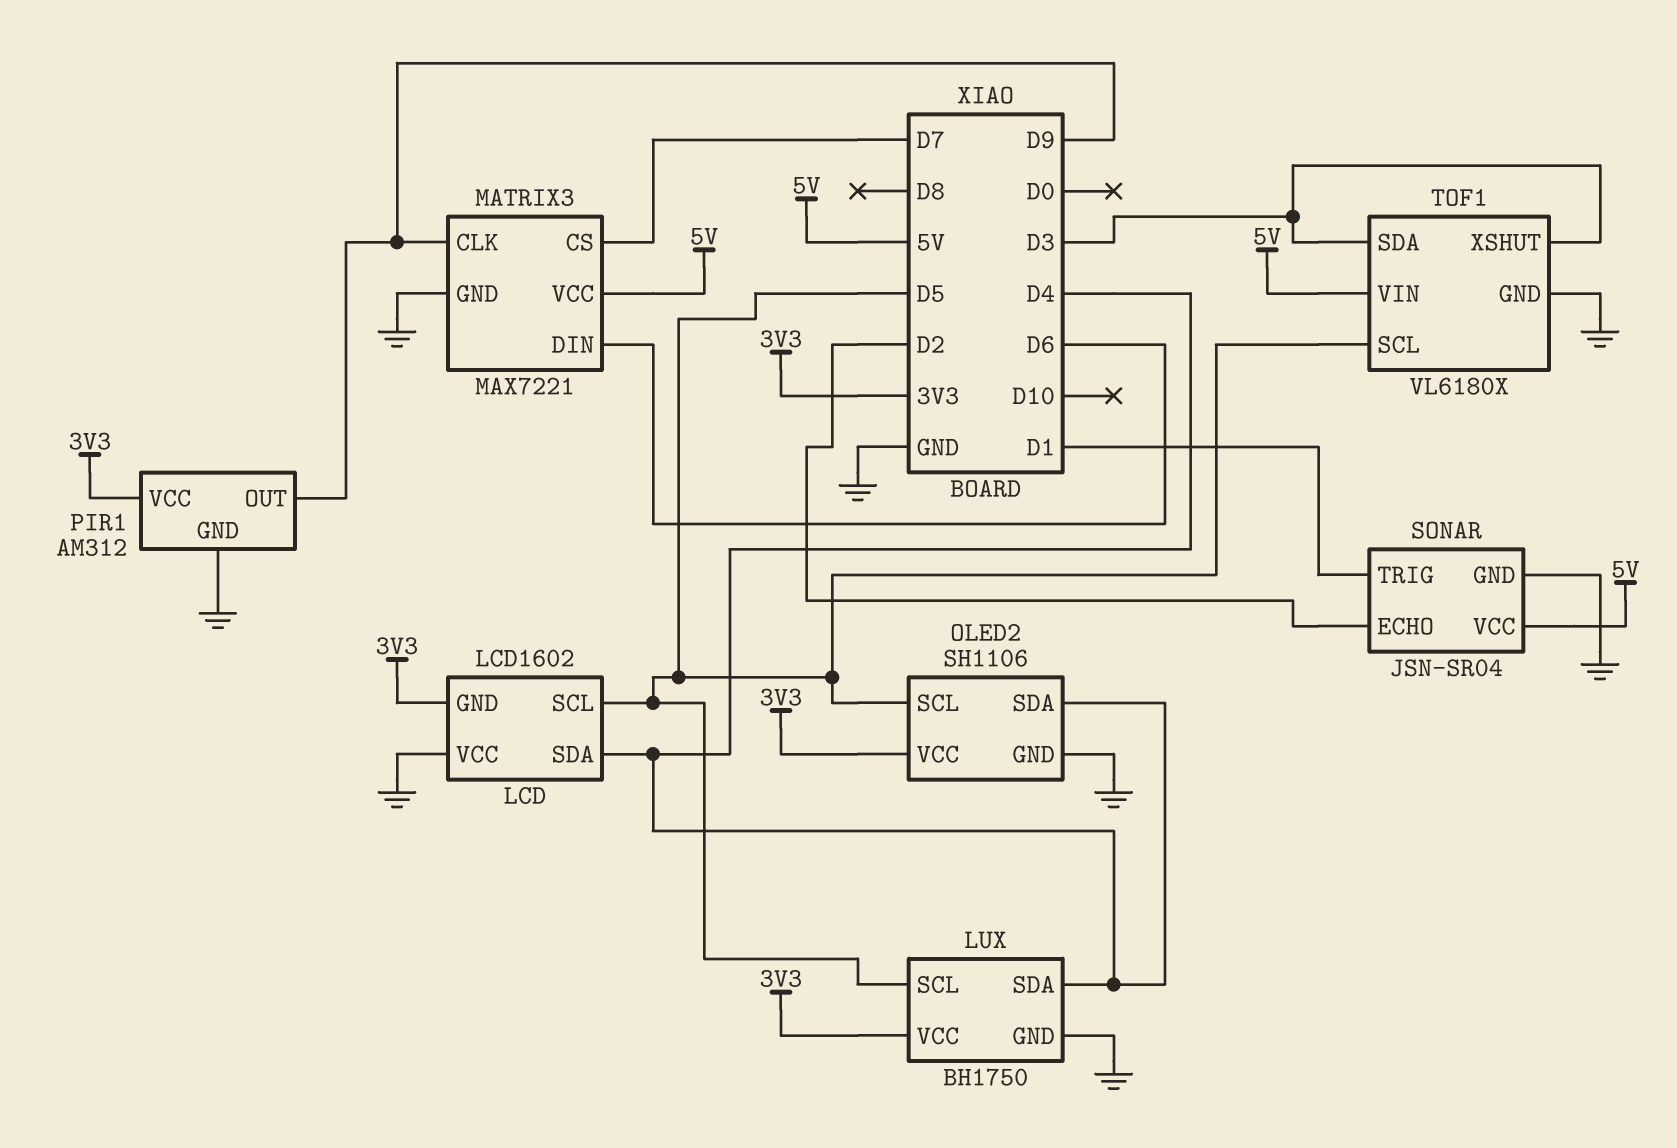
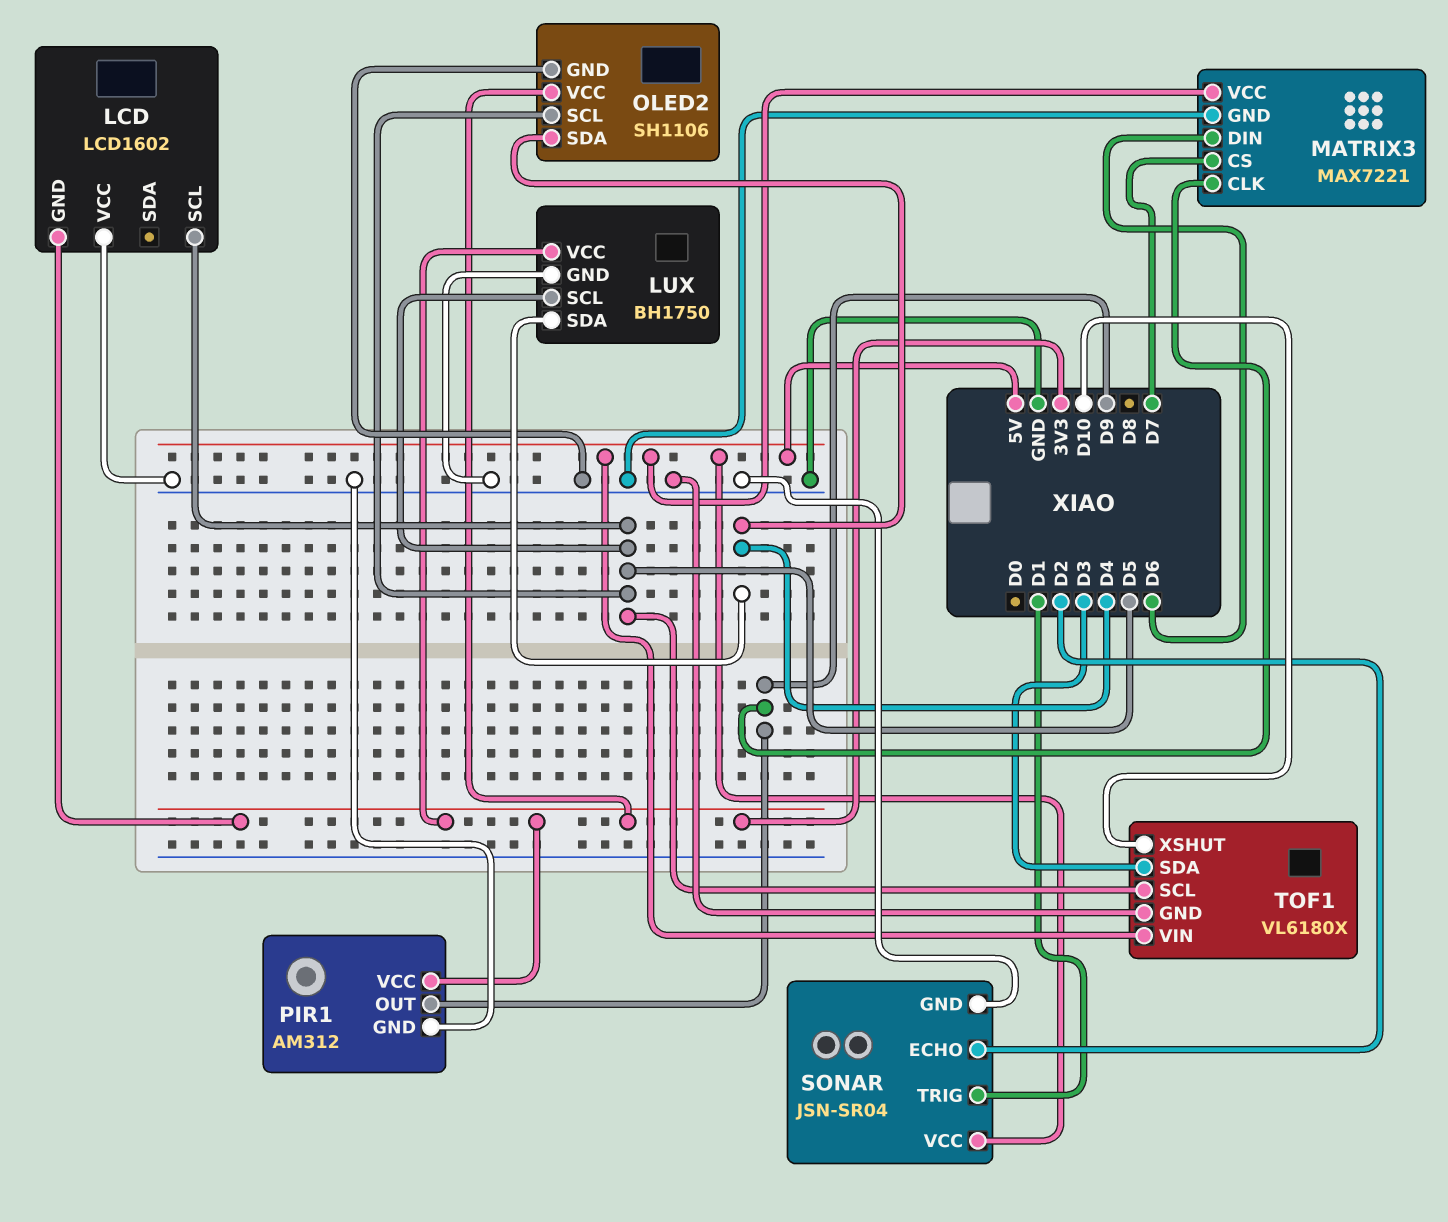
LCD pin SDA: D4 -> none
TOF1 pin XSHUT: D3 -> D10

